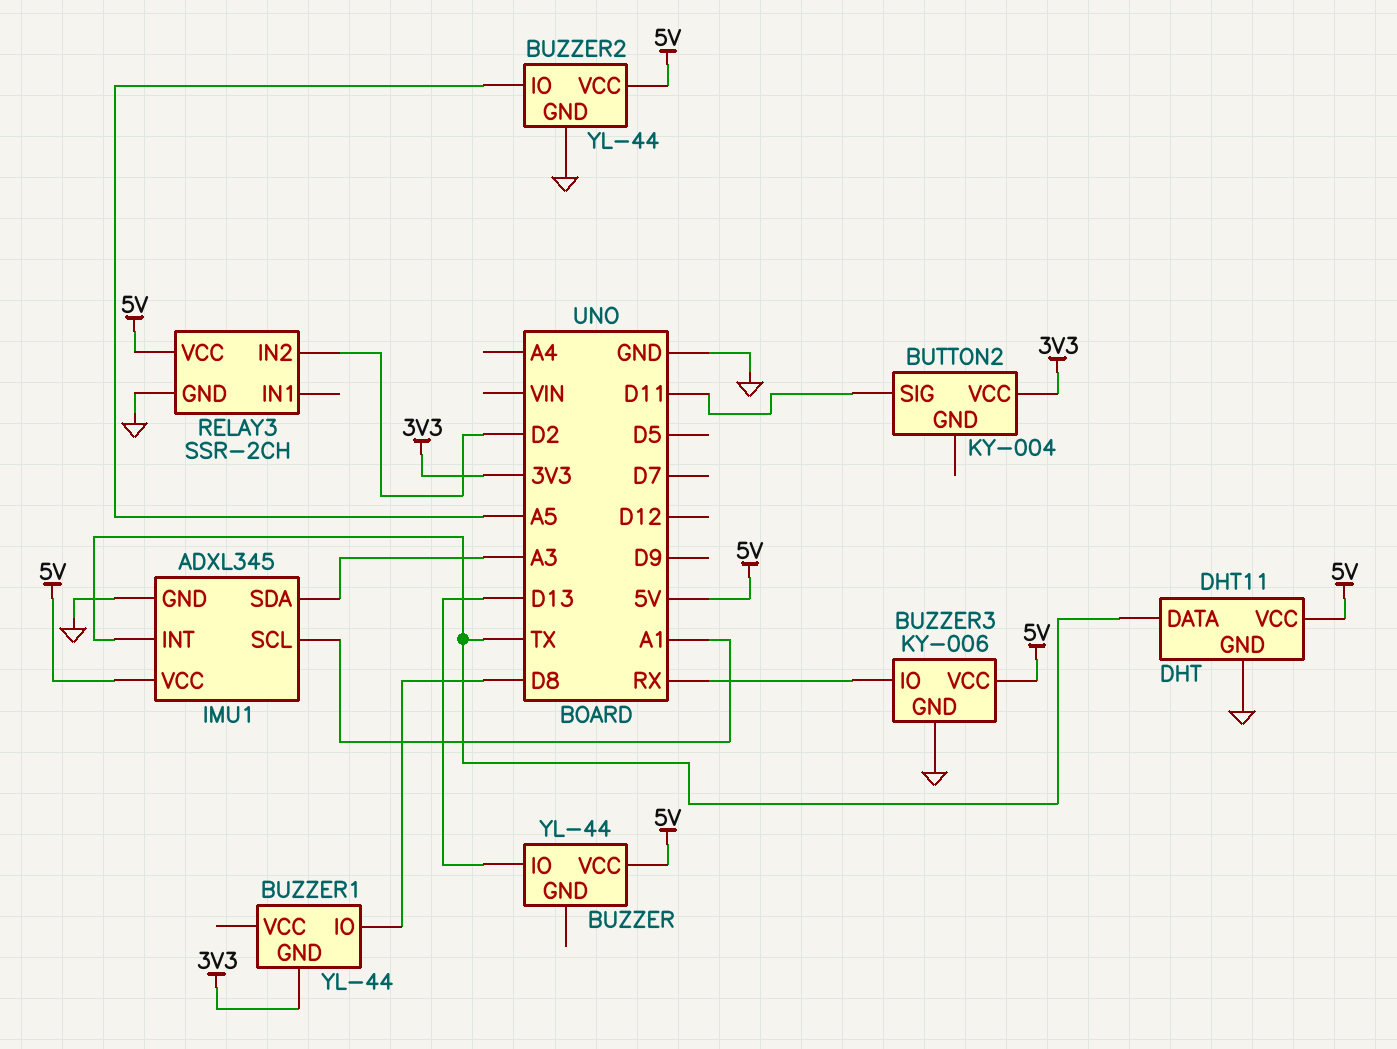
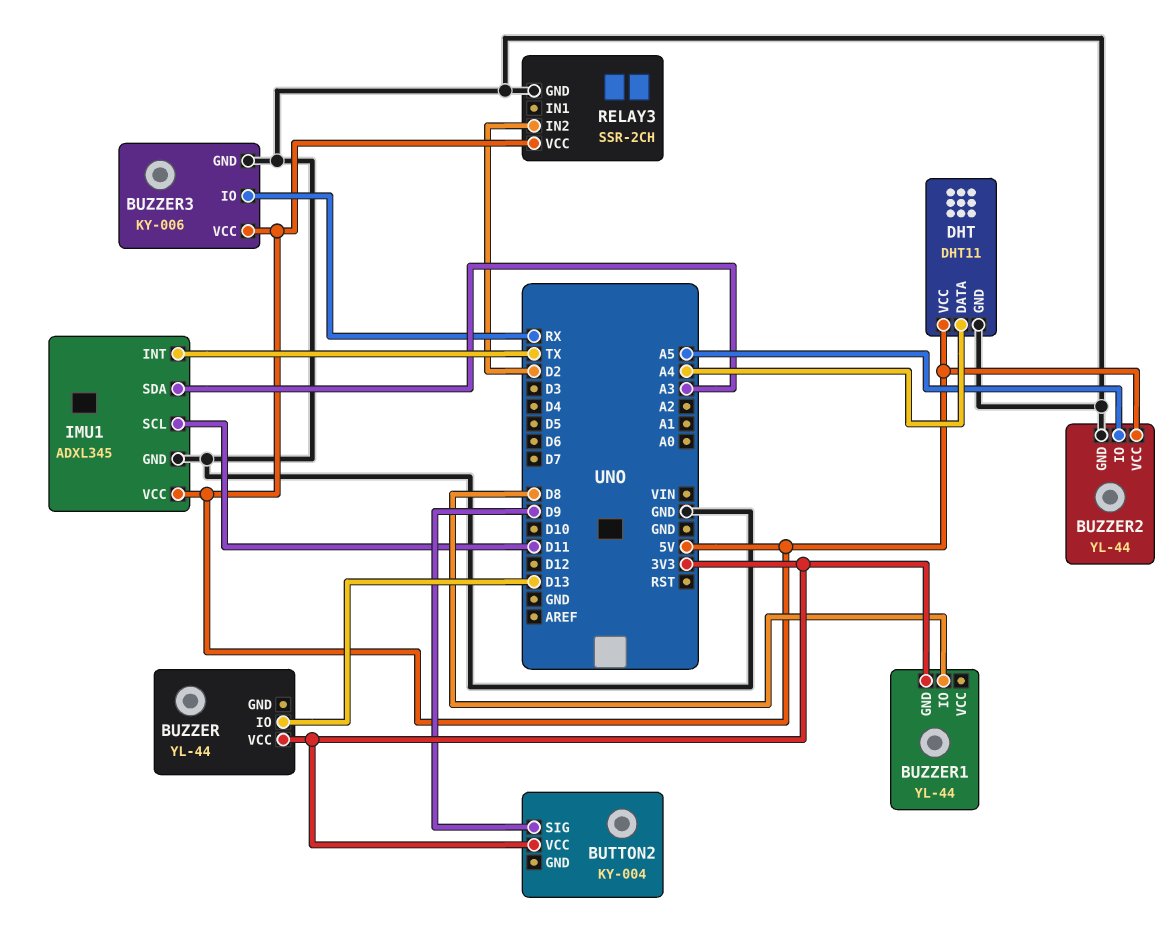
BUTTON2 pin SIG: D11 -> D9
BUZZER pin VCC: 5V -> 3V3
DHT pin DATA: TX -> A4
IMU1 pin SCL: A1 -> D11

